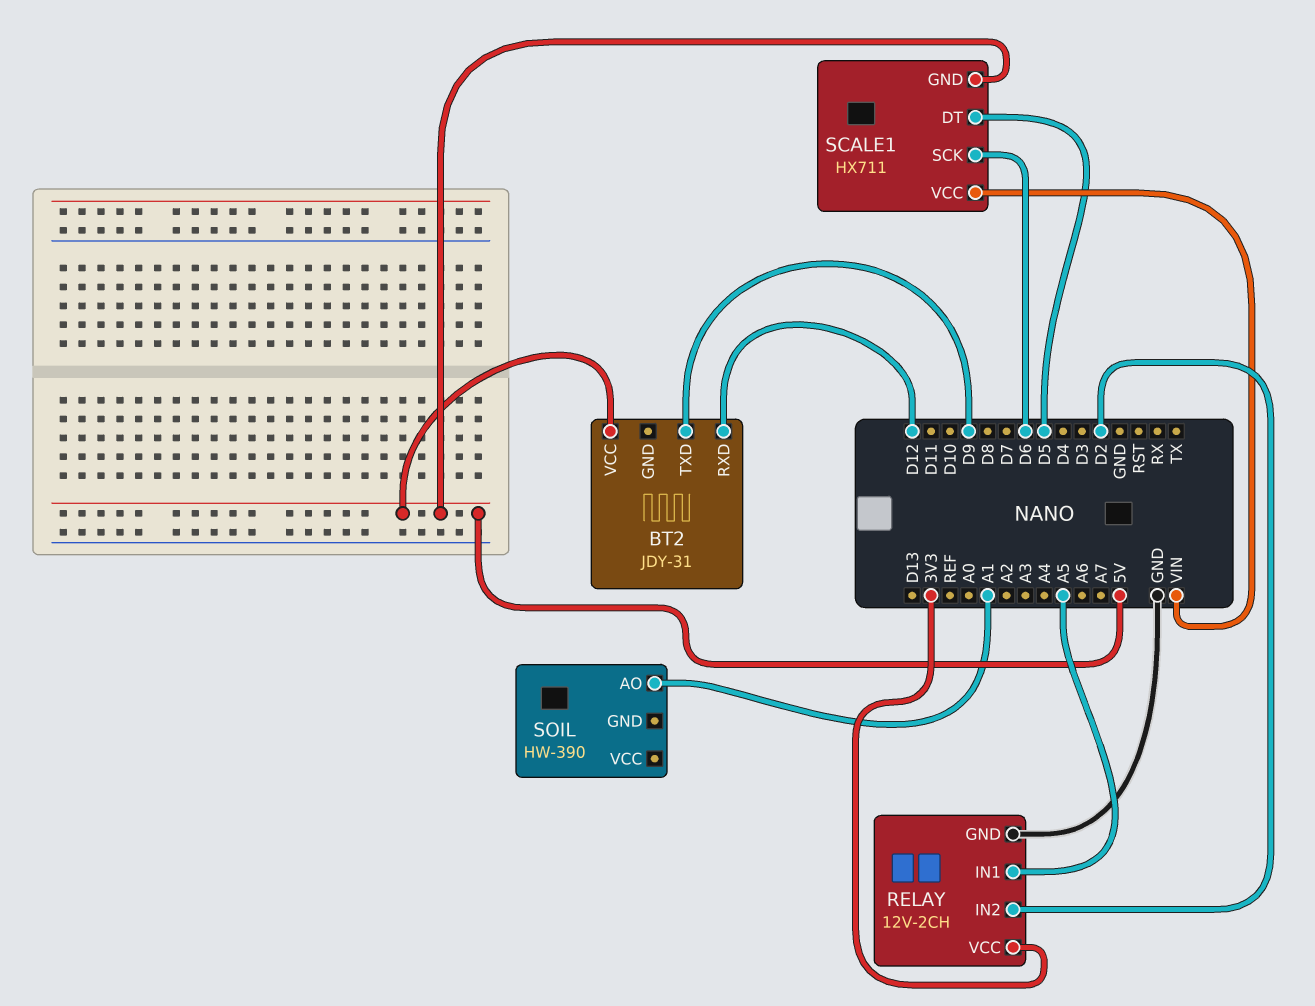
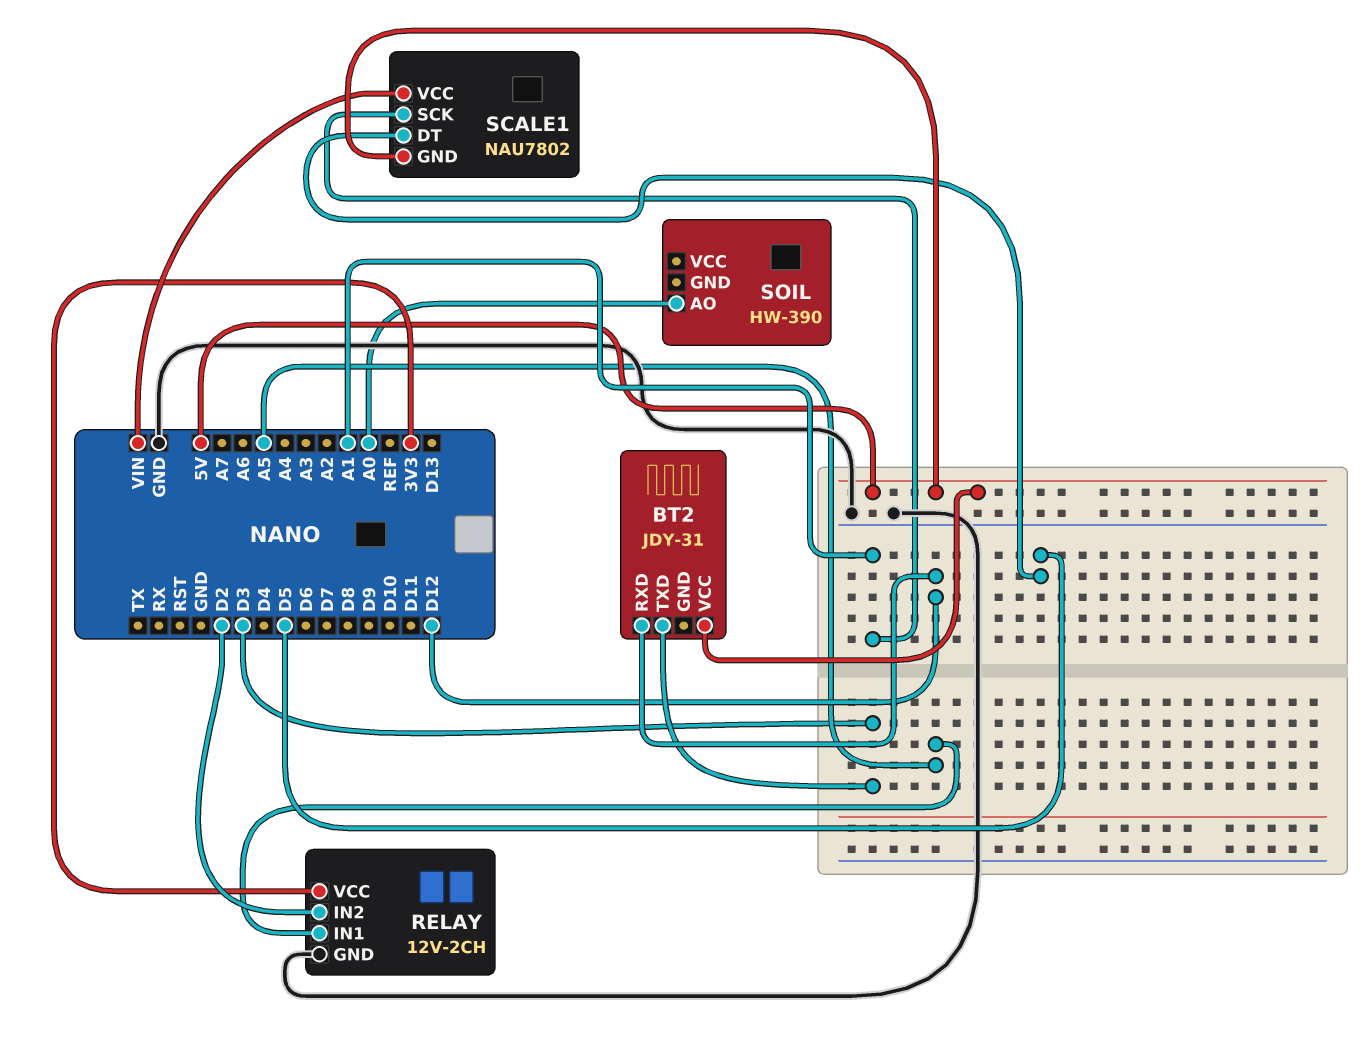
BT2 pin TXD: D9 -> D3
SCALE1: HX711 -> NAU7802
SCALE1 pin SCK: D6 -> A1
SOIL pin AO: A1 -> A0

